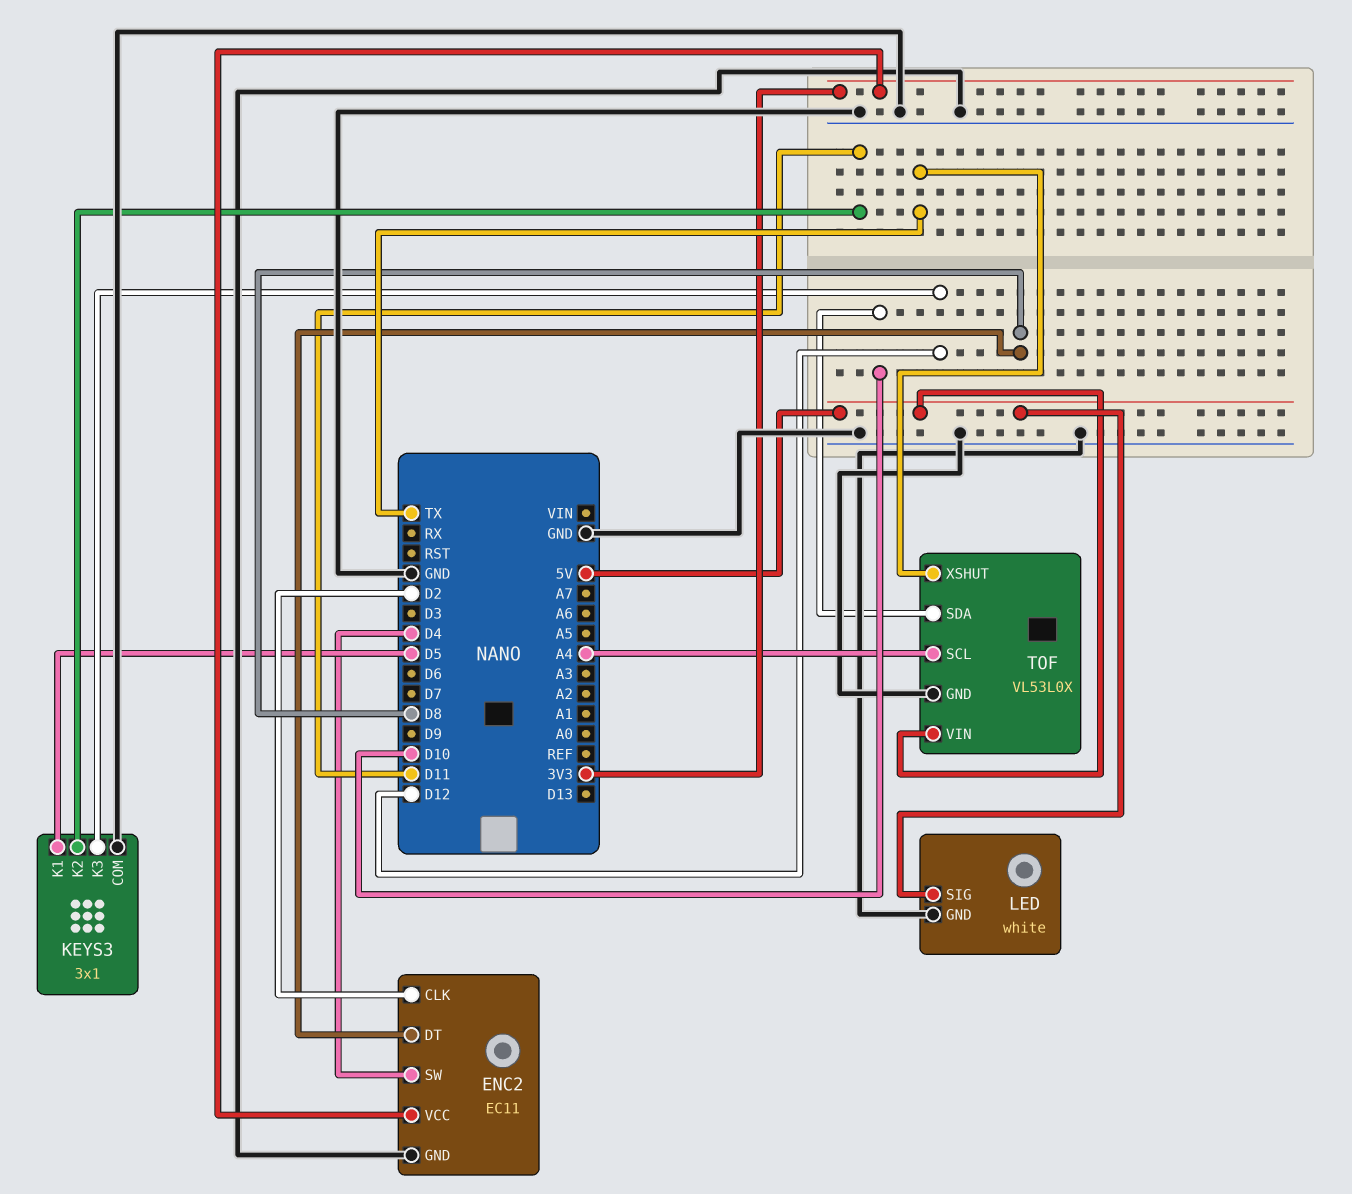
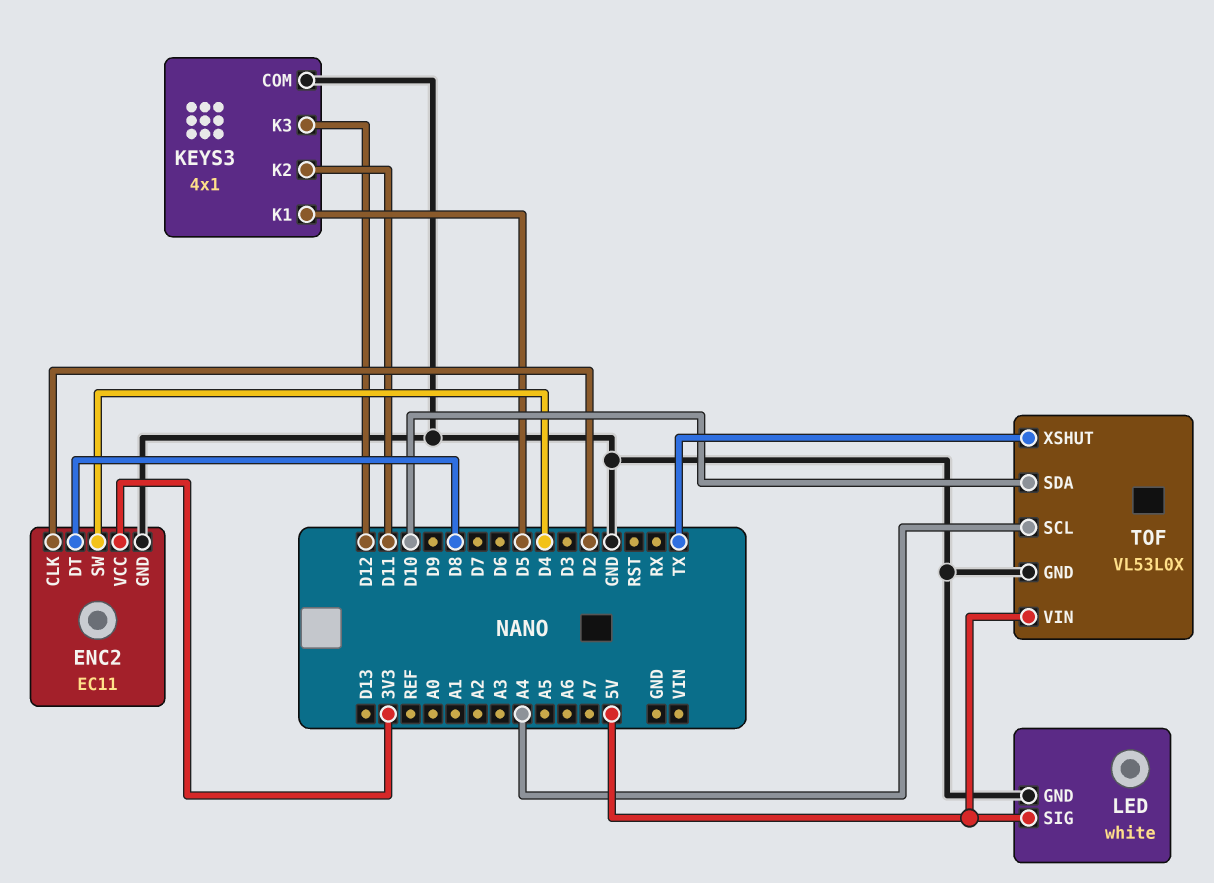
KEYS3: 3x1 -> 4x1

